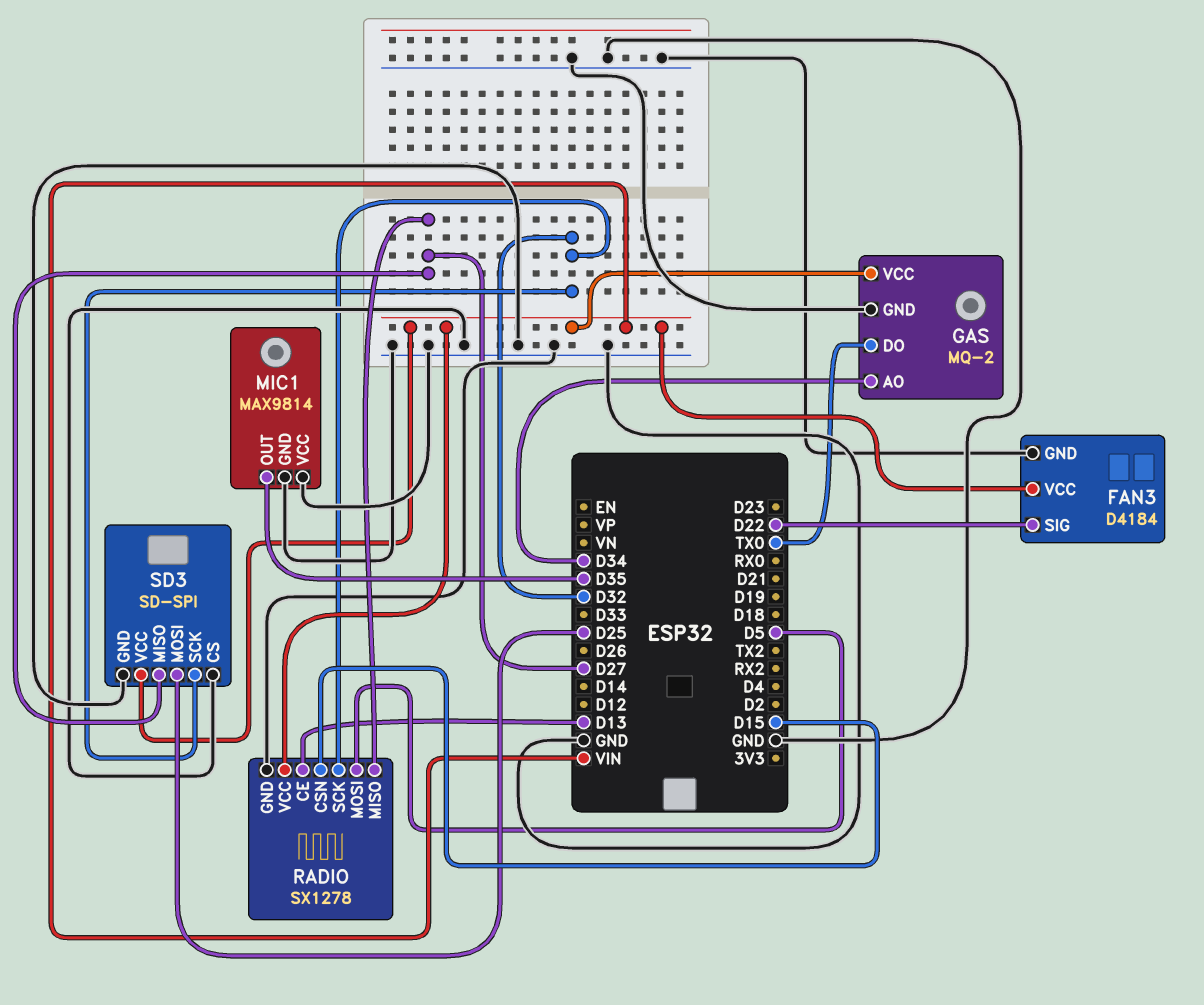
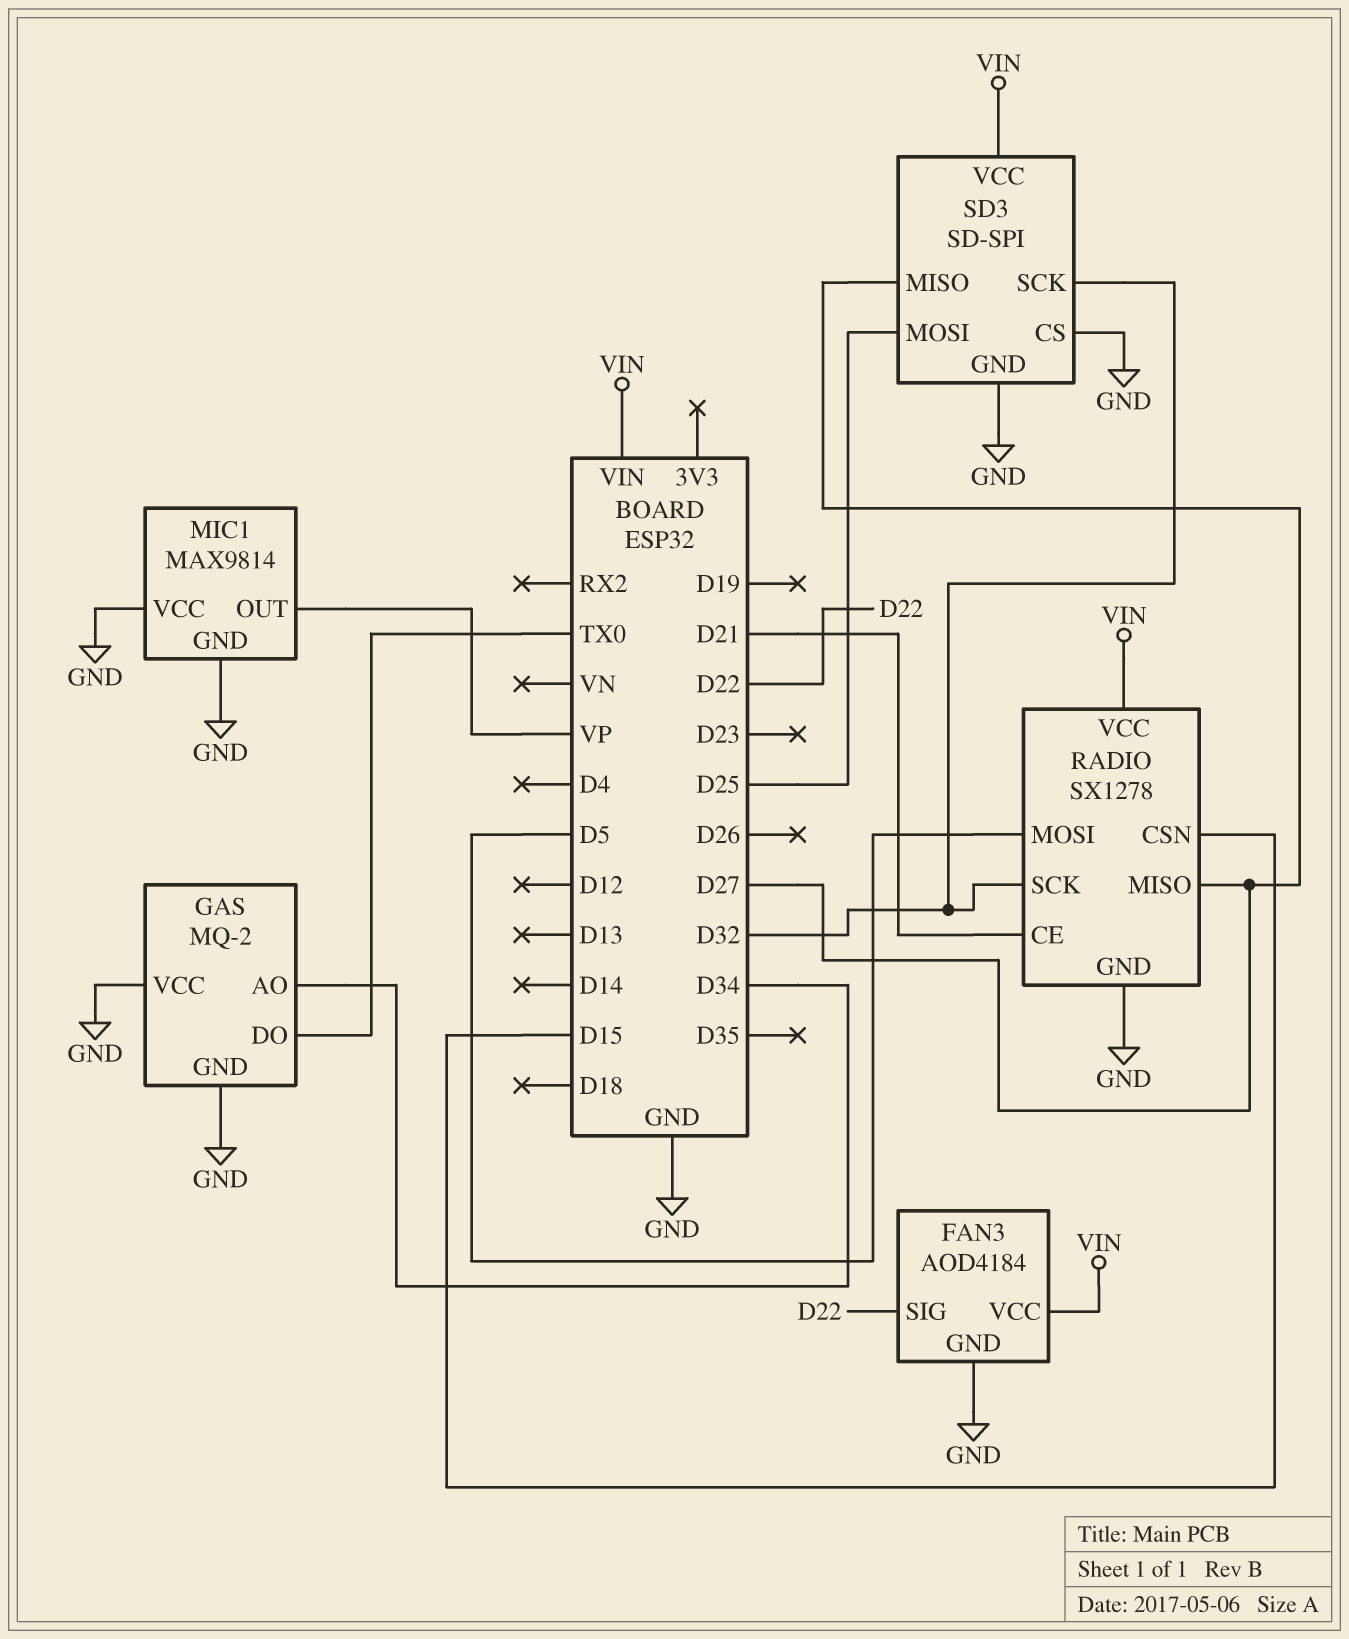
FAN3: D4184 -> AOD4184
GAS pin VCC: VIN -> GND
MIC1 pin OUT: D35 -> VP
RADIO pin CE: D13 -> D21

